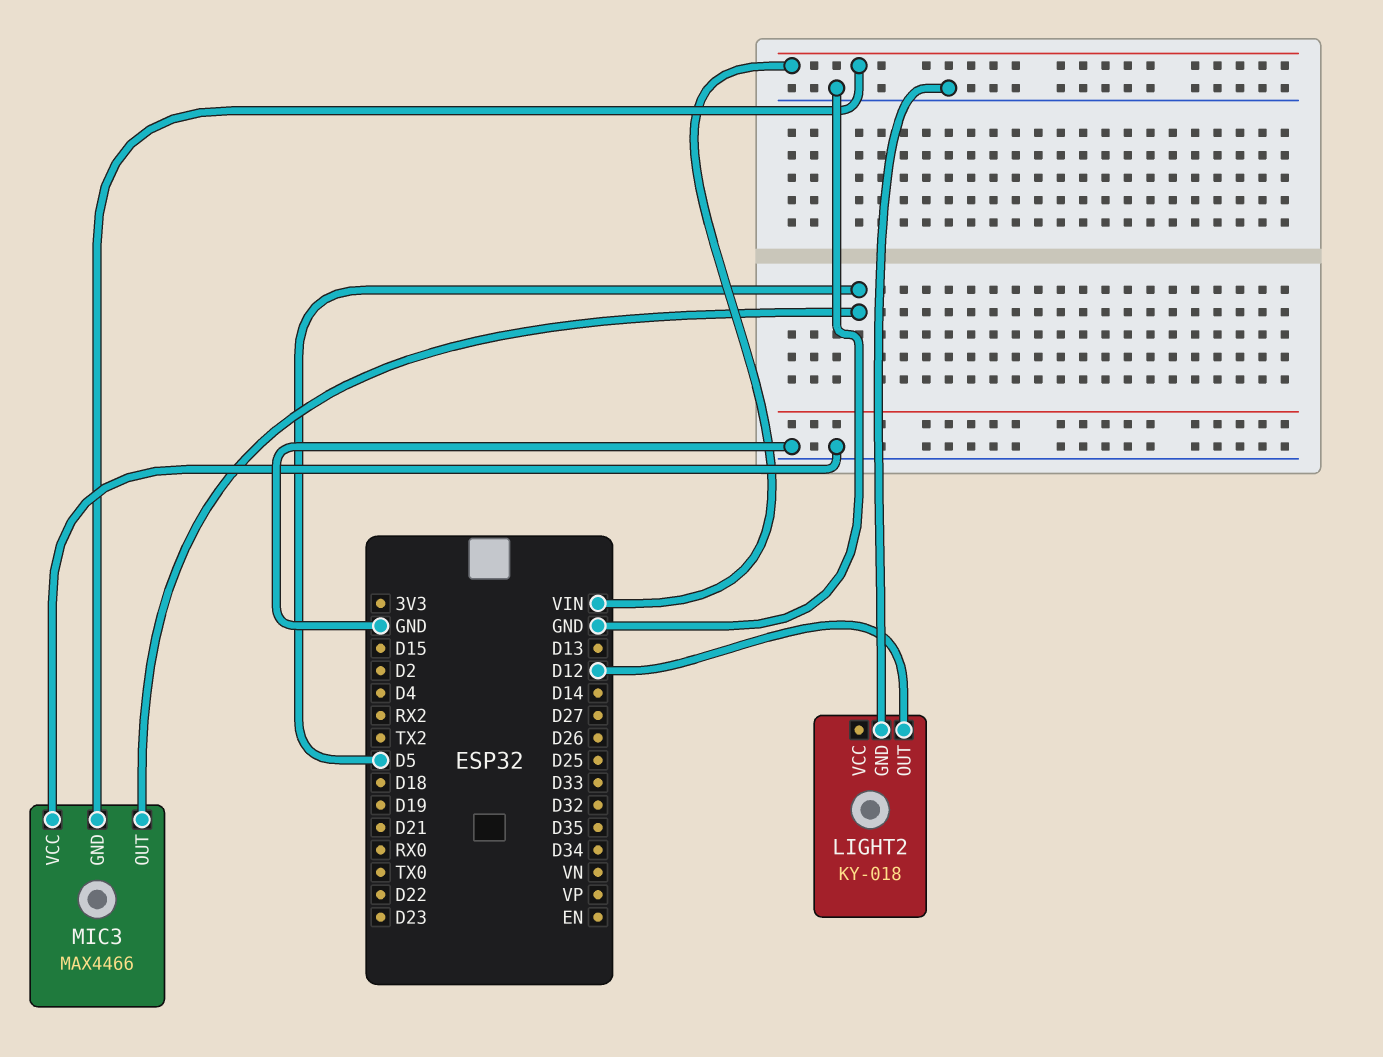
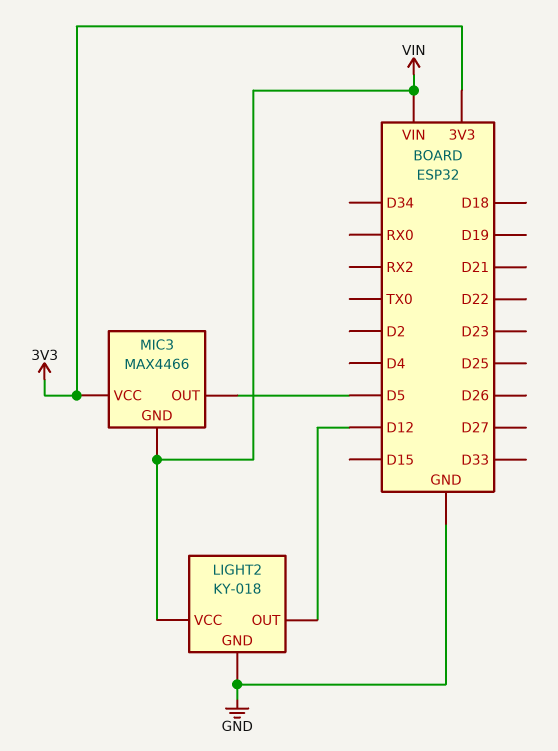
LIGHT2 pin VCC: none -> VIN
MIC3 pin VCC: GND -> 3V3

